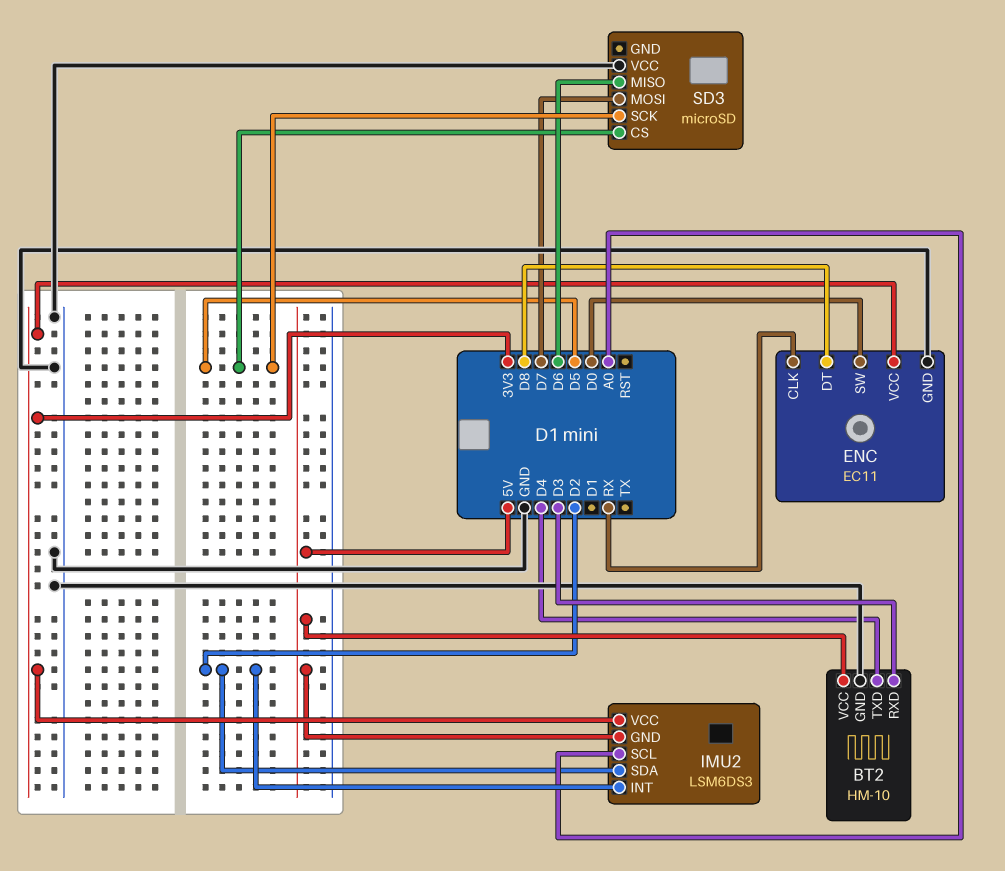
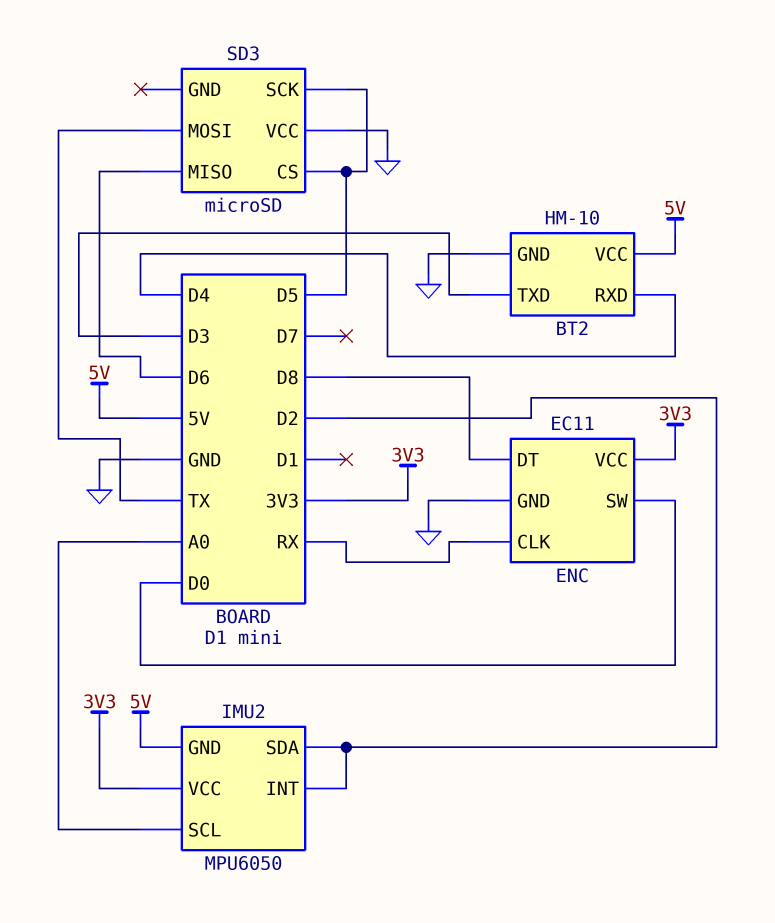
BT2 pin RXD: D3 -> D4
BT2 pin TXD: D4 -> D3
IMU2: LSM6DS3 -> MPU6050
SD3 pin MOSI: D7 -> TX

